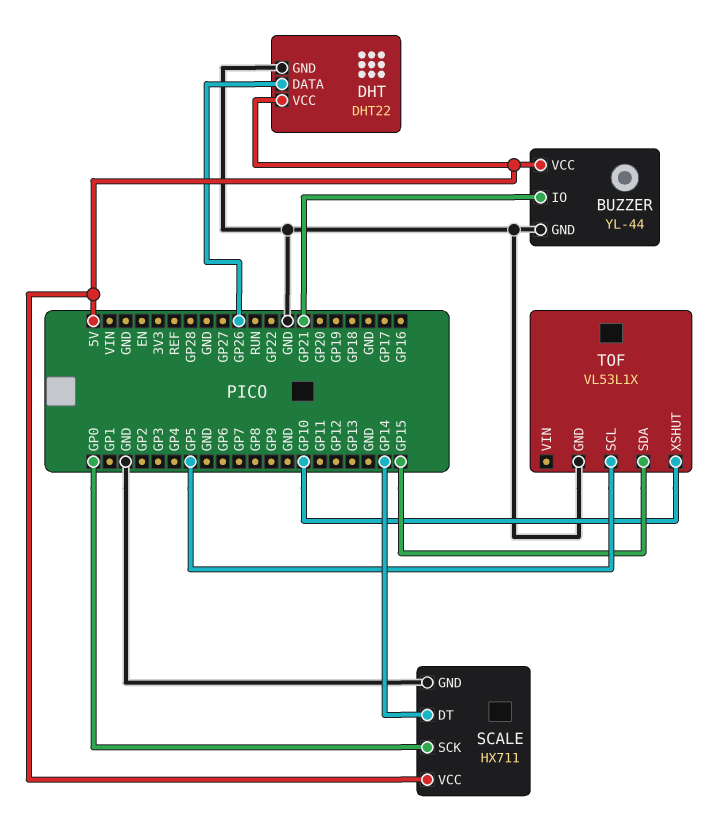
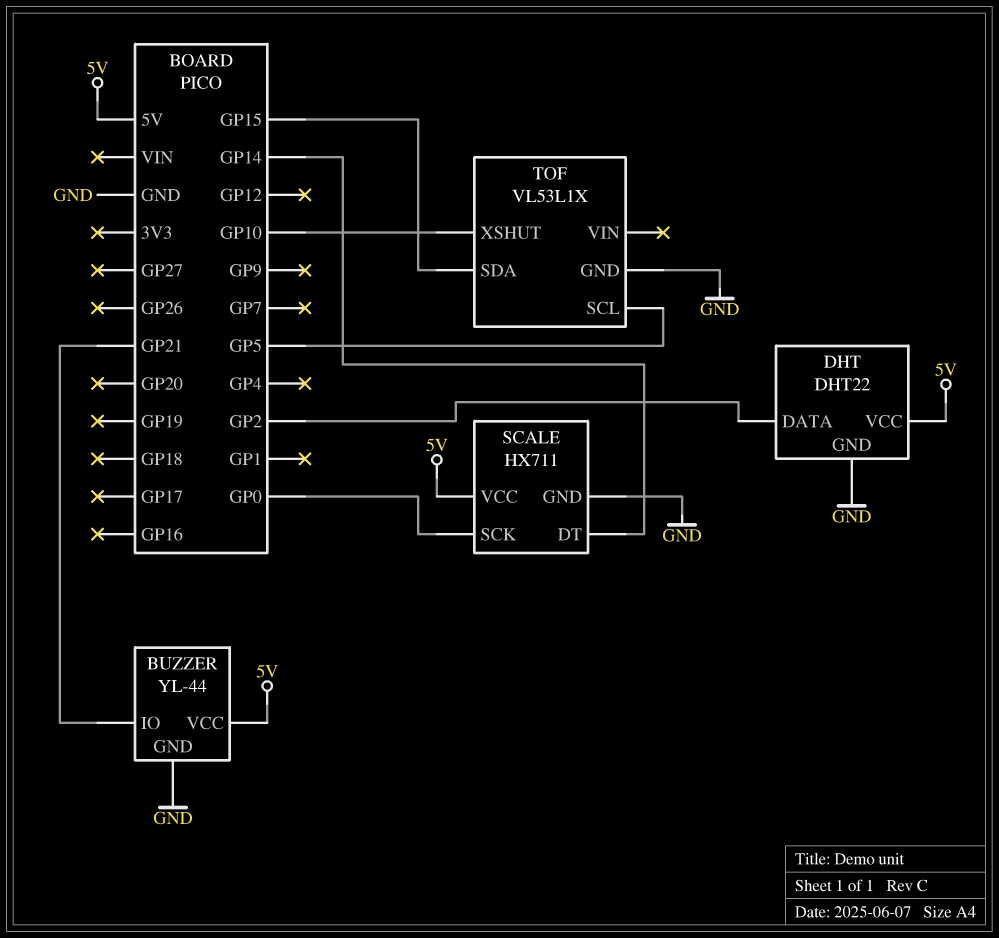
DHT pin DATA: GP26 -> GP2

